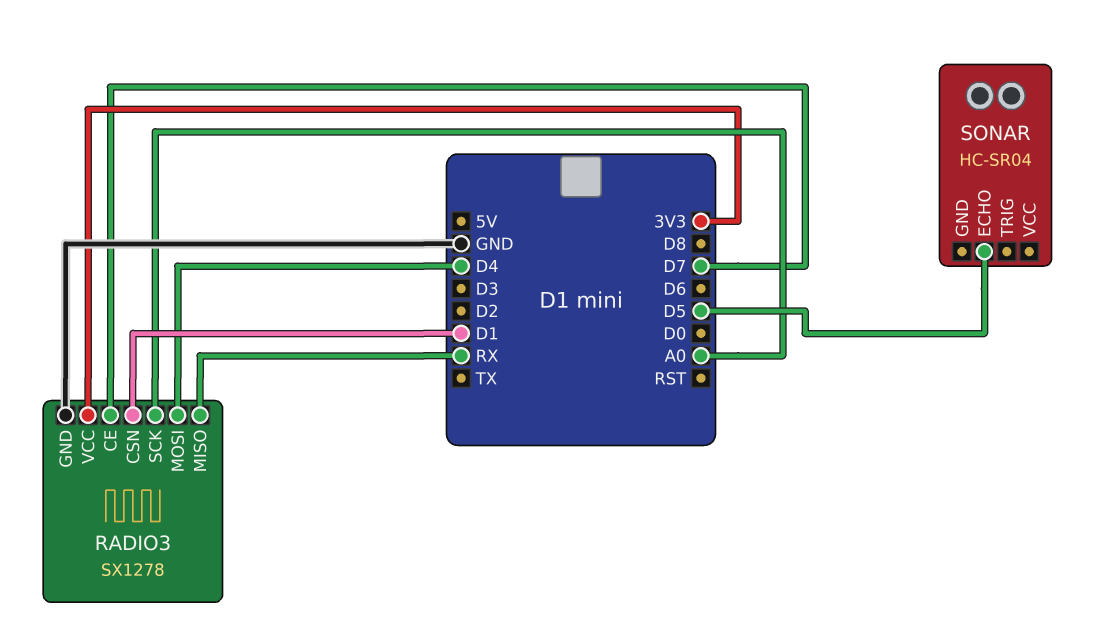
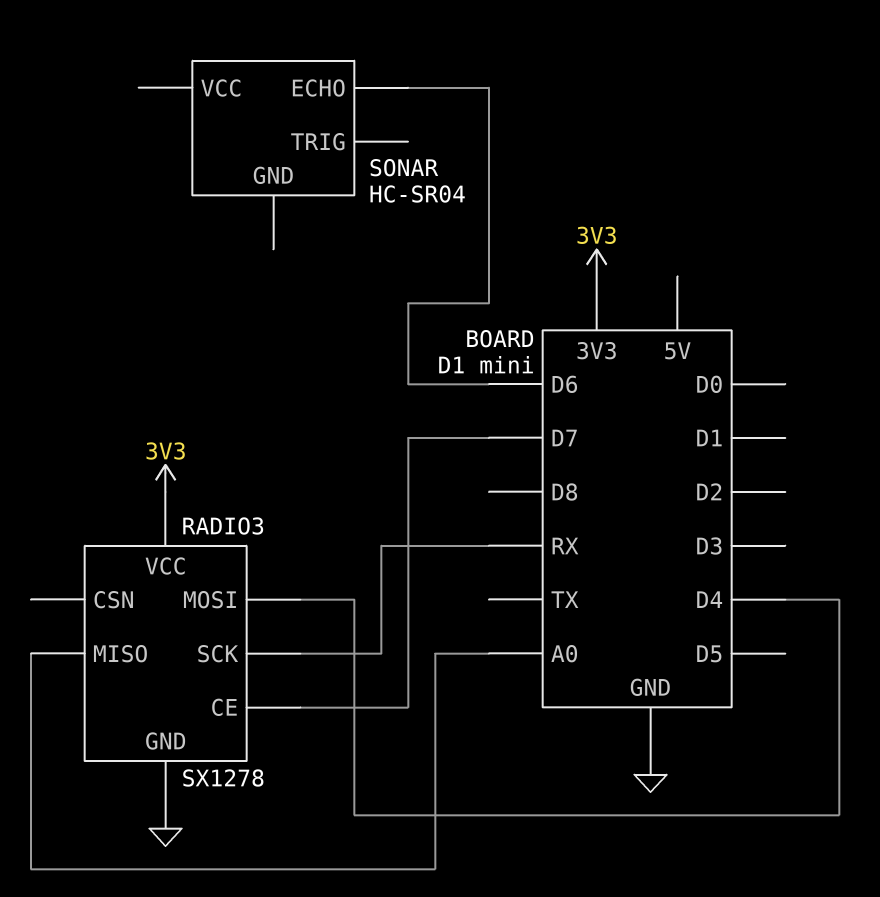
RADIO3 pin CSN: D1 -> none
RADIO3 pin MISO: RX -> A0
RADIO3 pin SCK: A0 -> RX
SONAR pin ECHO: D5 -> D6

